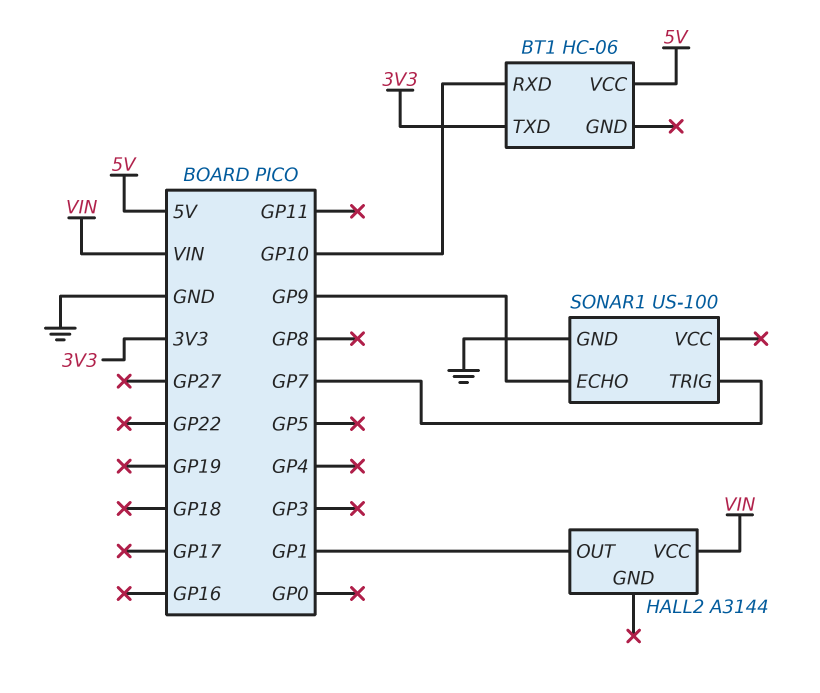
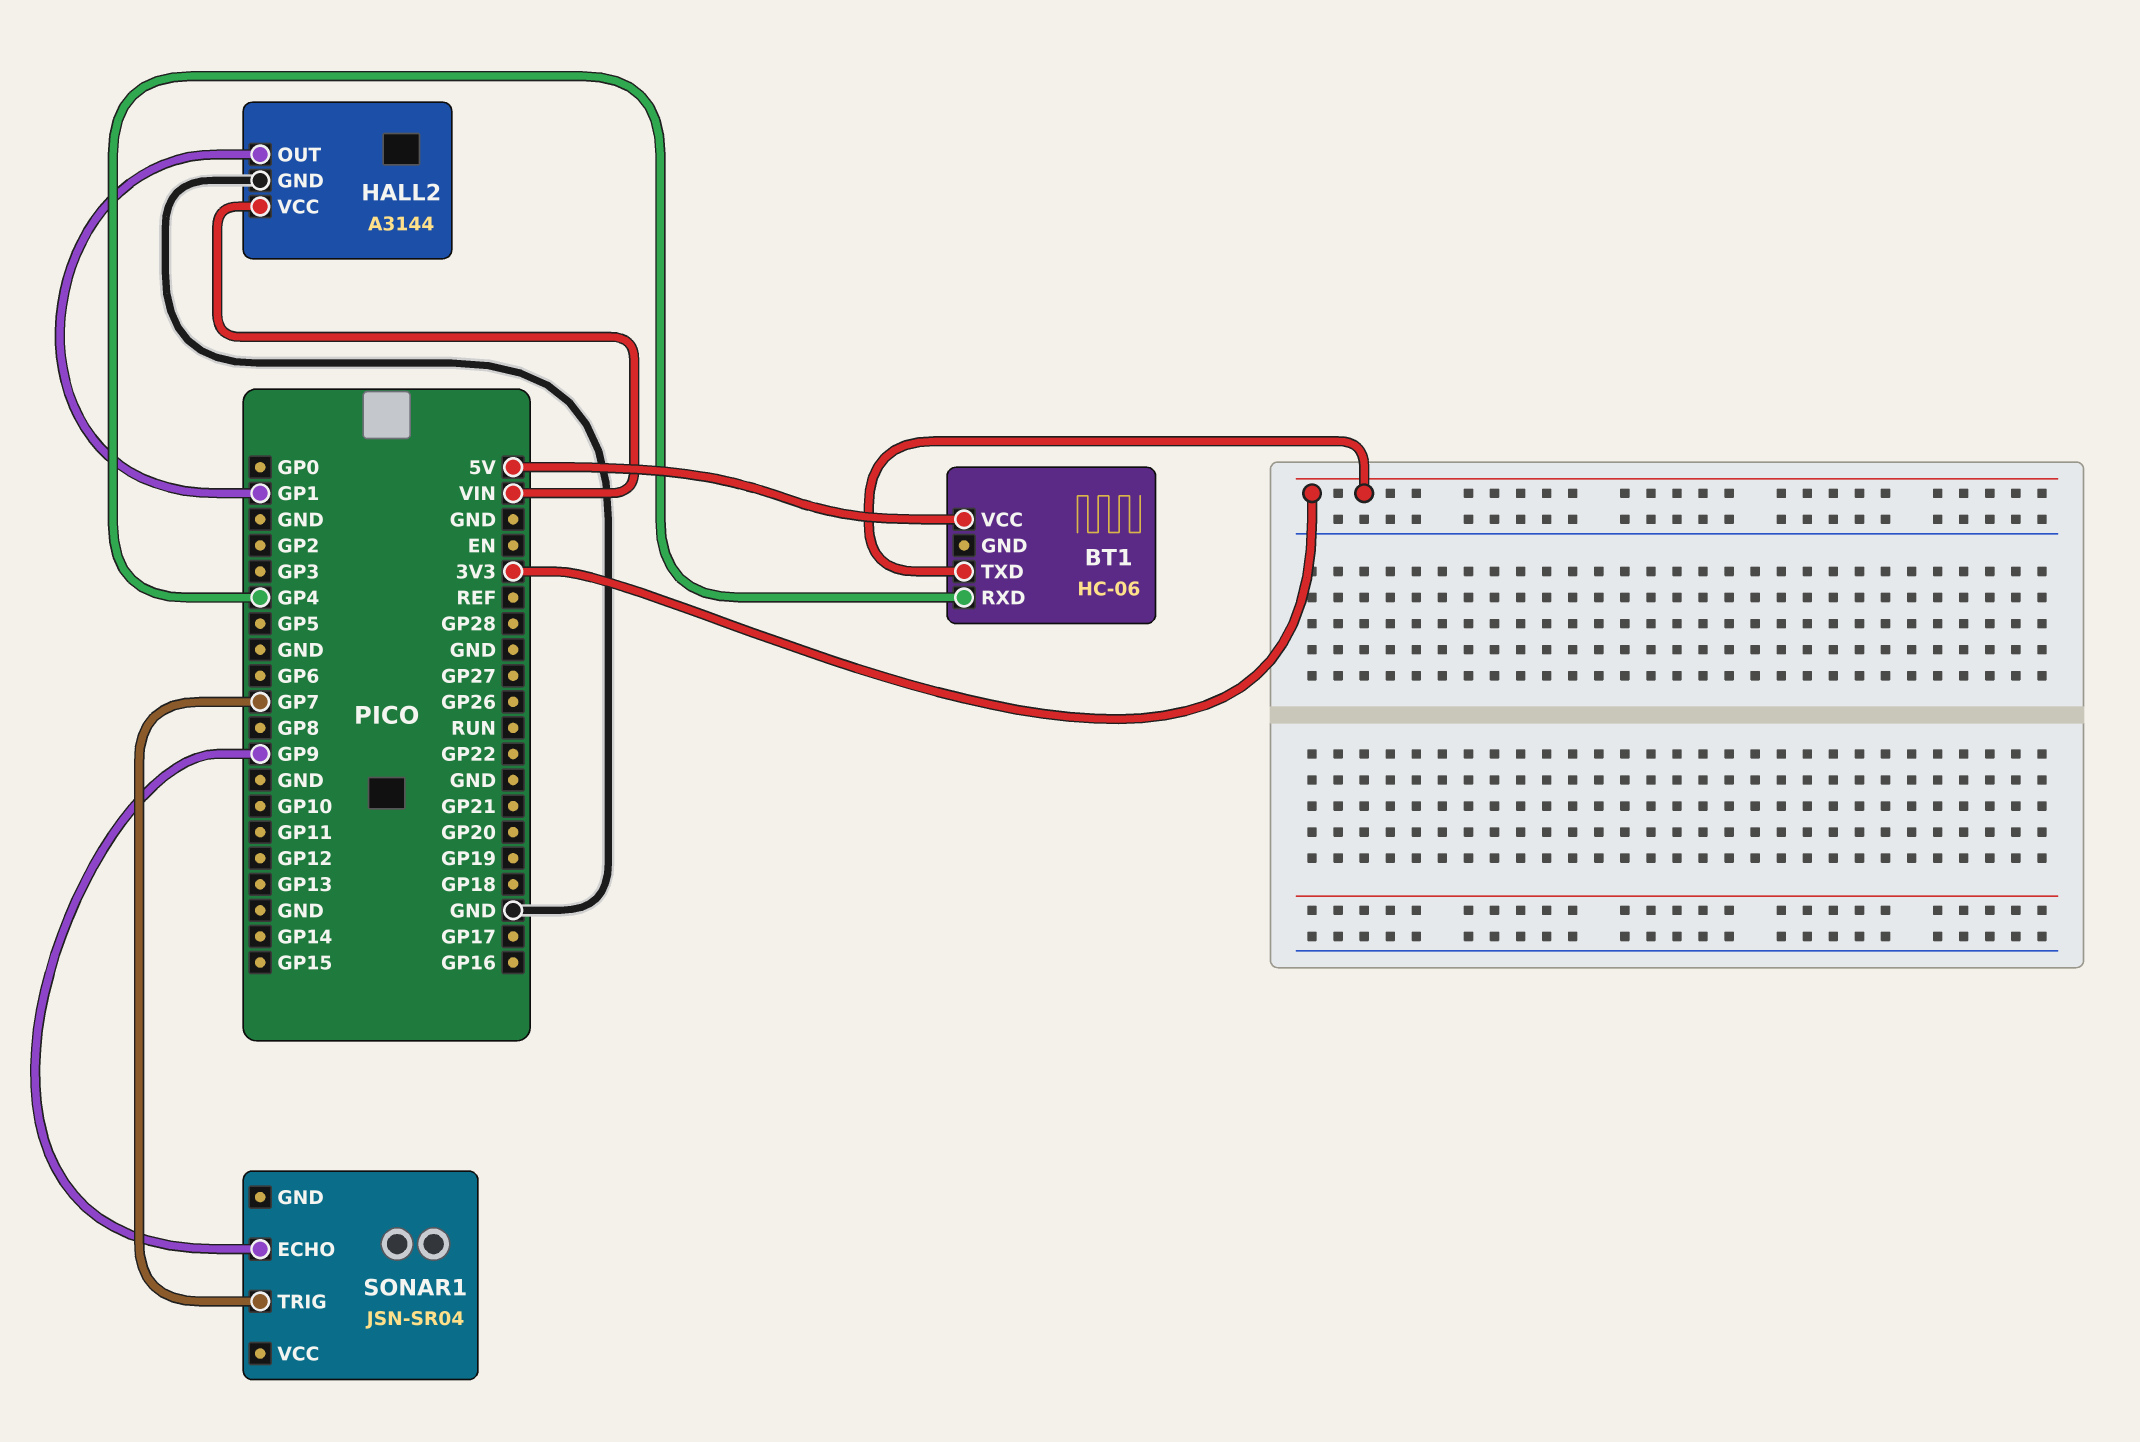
BT1 pin RXD: GP10 -> GP4
HALL2 pin GND: none -> GND
SONAR1: US-100 -> JSN-SR04
SONAR1 pin GND: GND -> none

